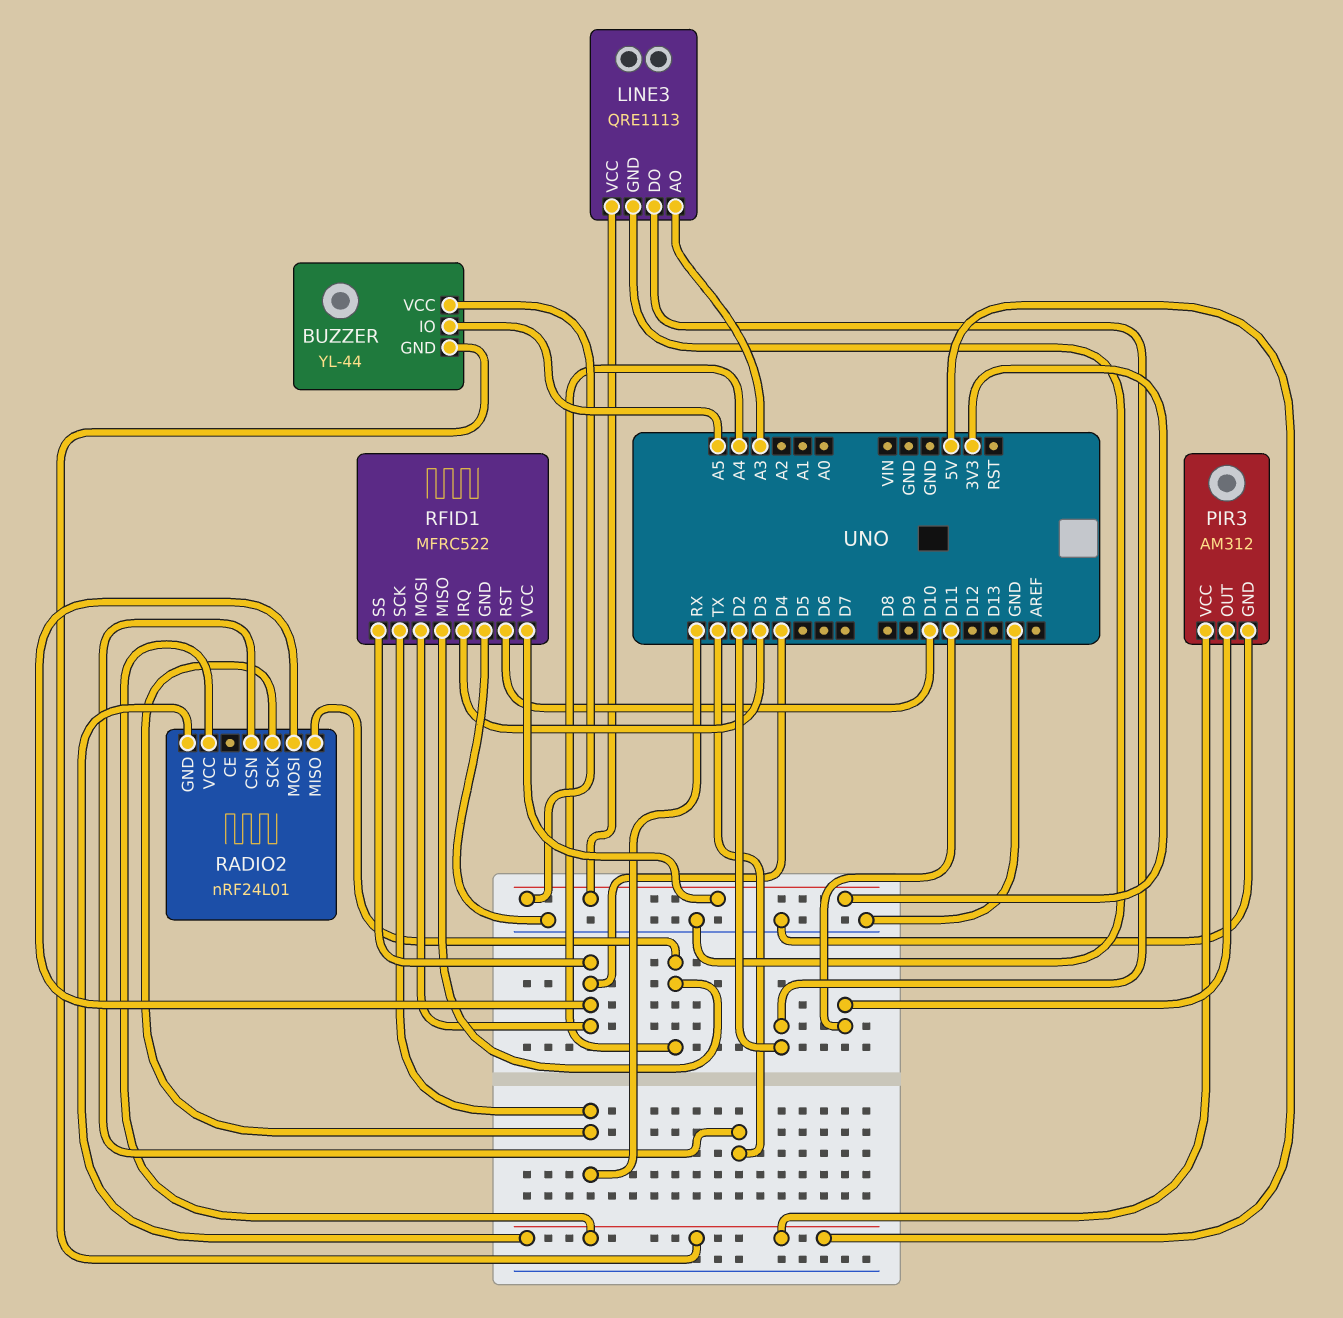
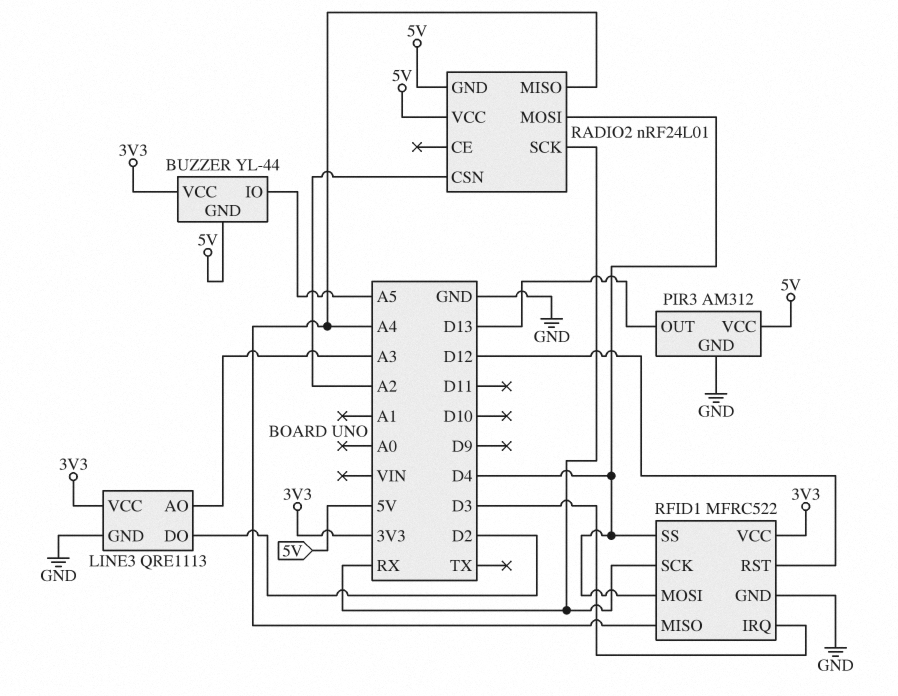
PIR3 pin OUT: D11 -> D13
RADIO2 pin CSN: TX -> A2
RFID1 pin RST: D10 -> D12

